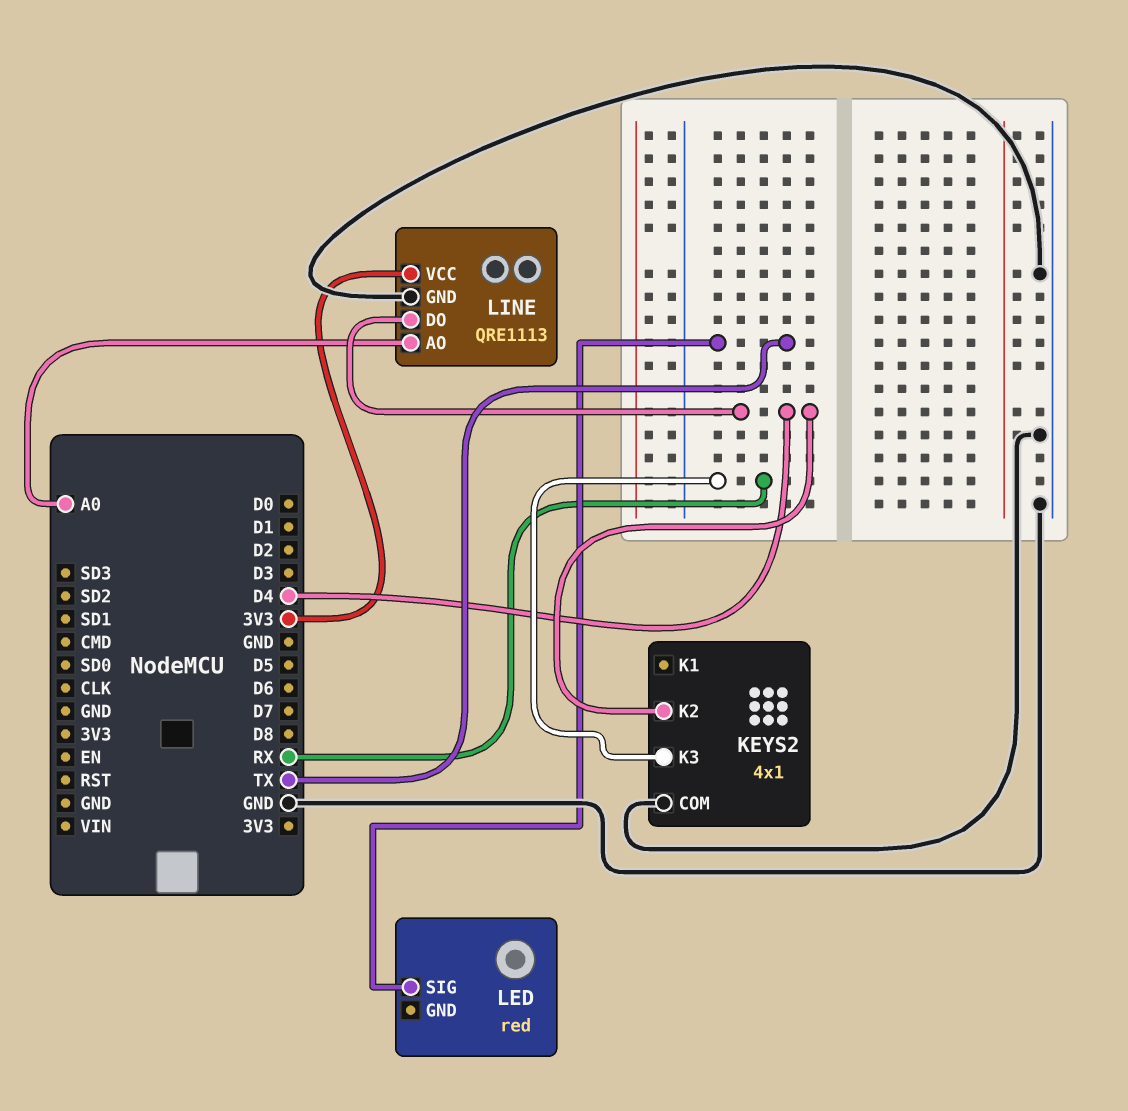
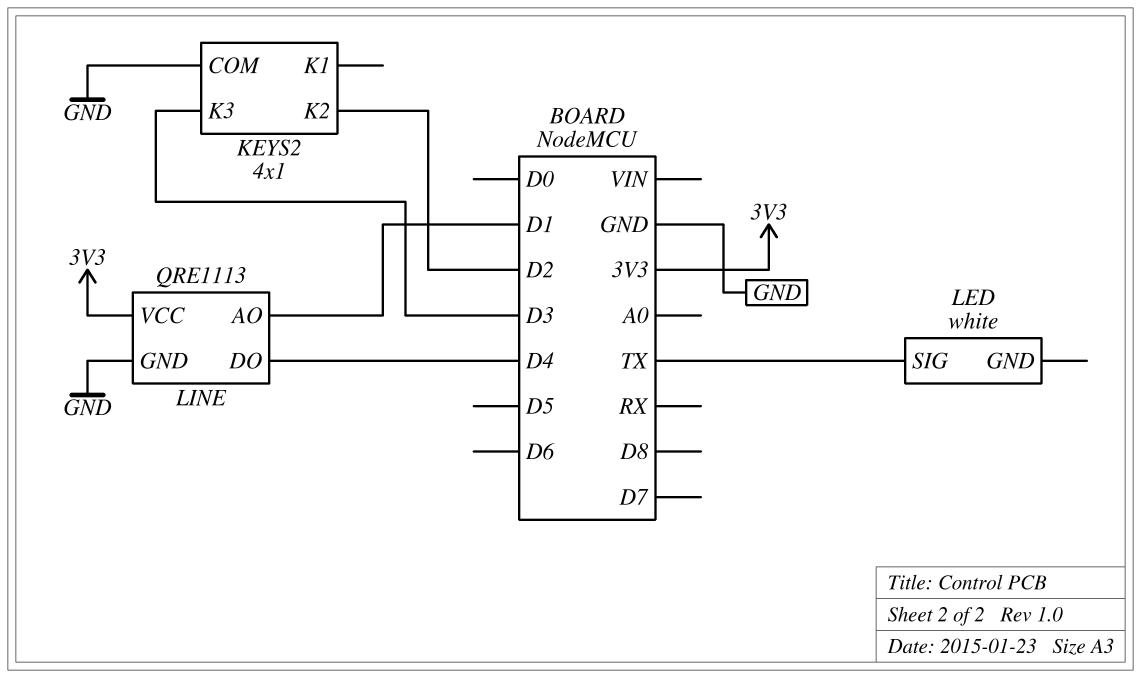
KEYS2 pin K2: D4 -> D2
KEYS2 pin K3: RX -> D3
LED: red -> white
LINE pin AO: A0 -> D1

